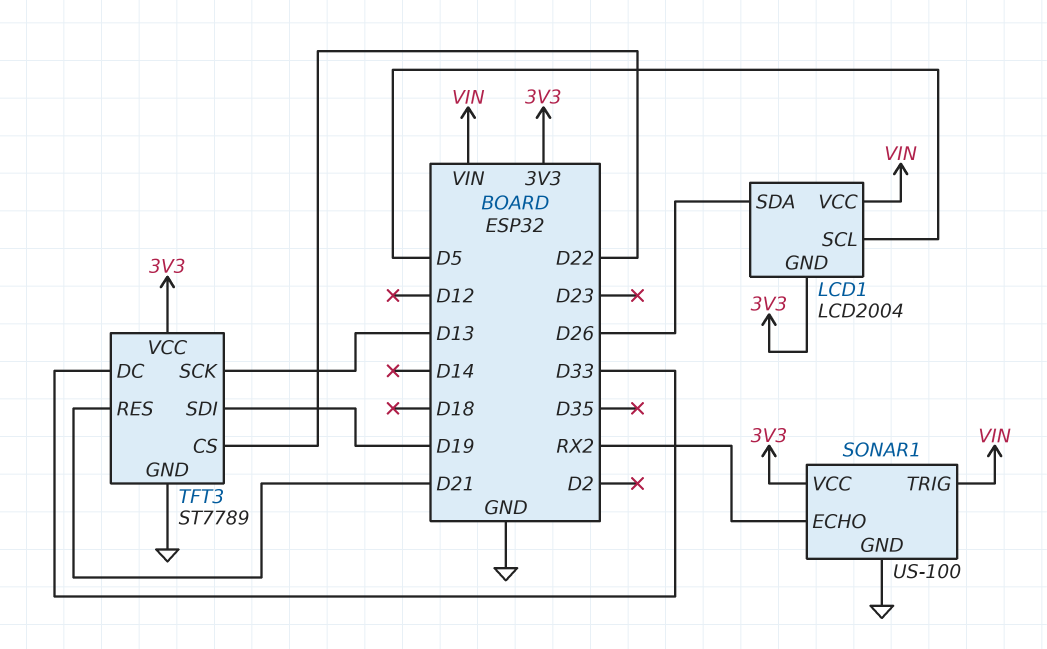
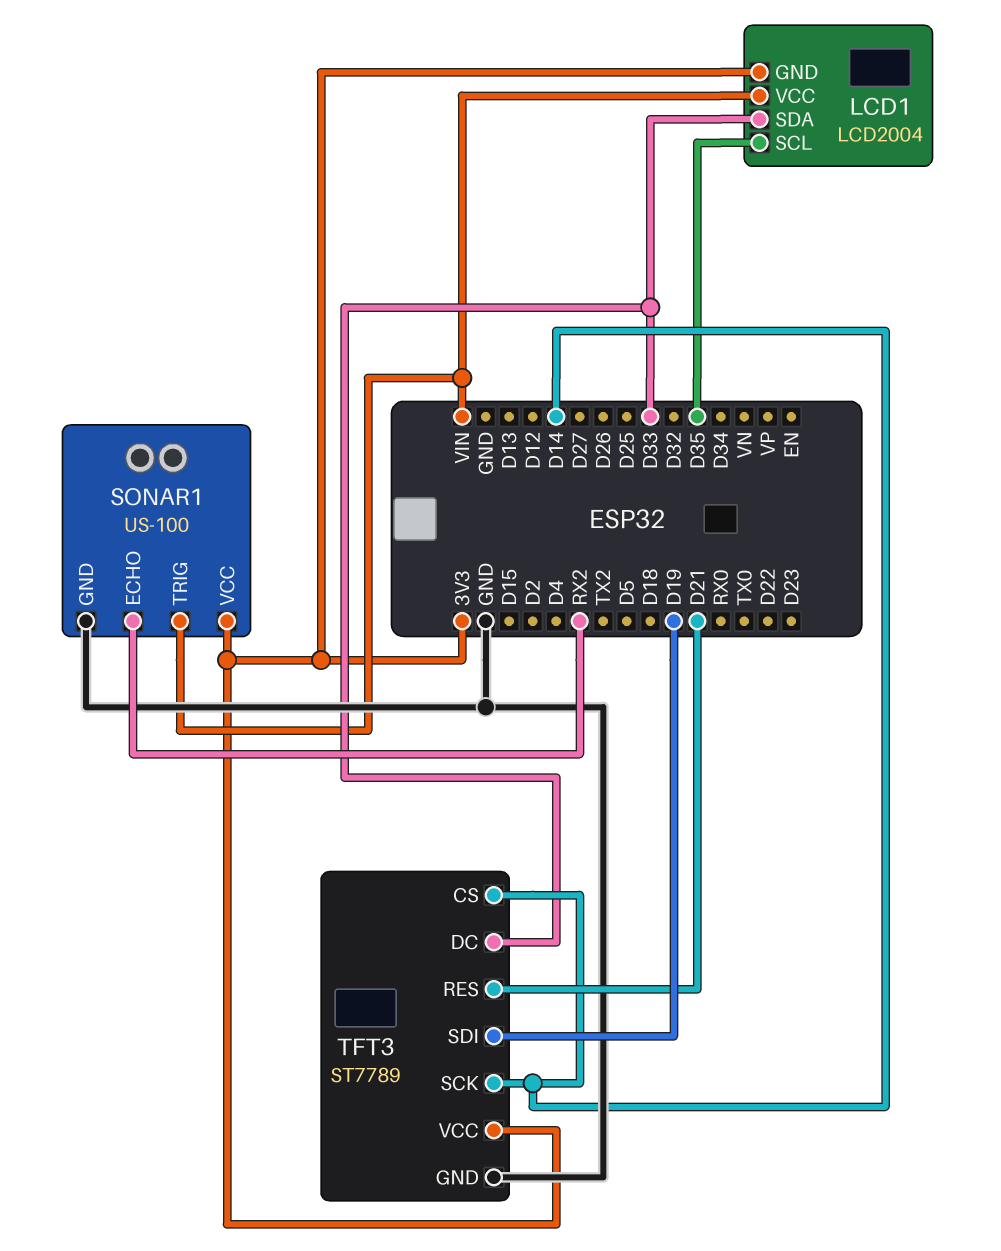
LCD1 pin SCL: D5 -> D35
LCD1 pin SDA: D26 -> D33
TFT3 pin CS: D22 -> D14
TFT3 pin SCK: D13 -> D14

